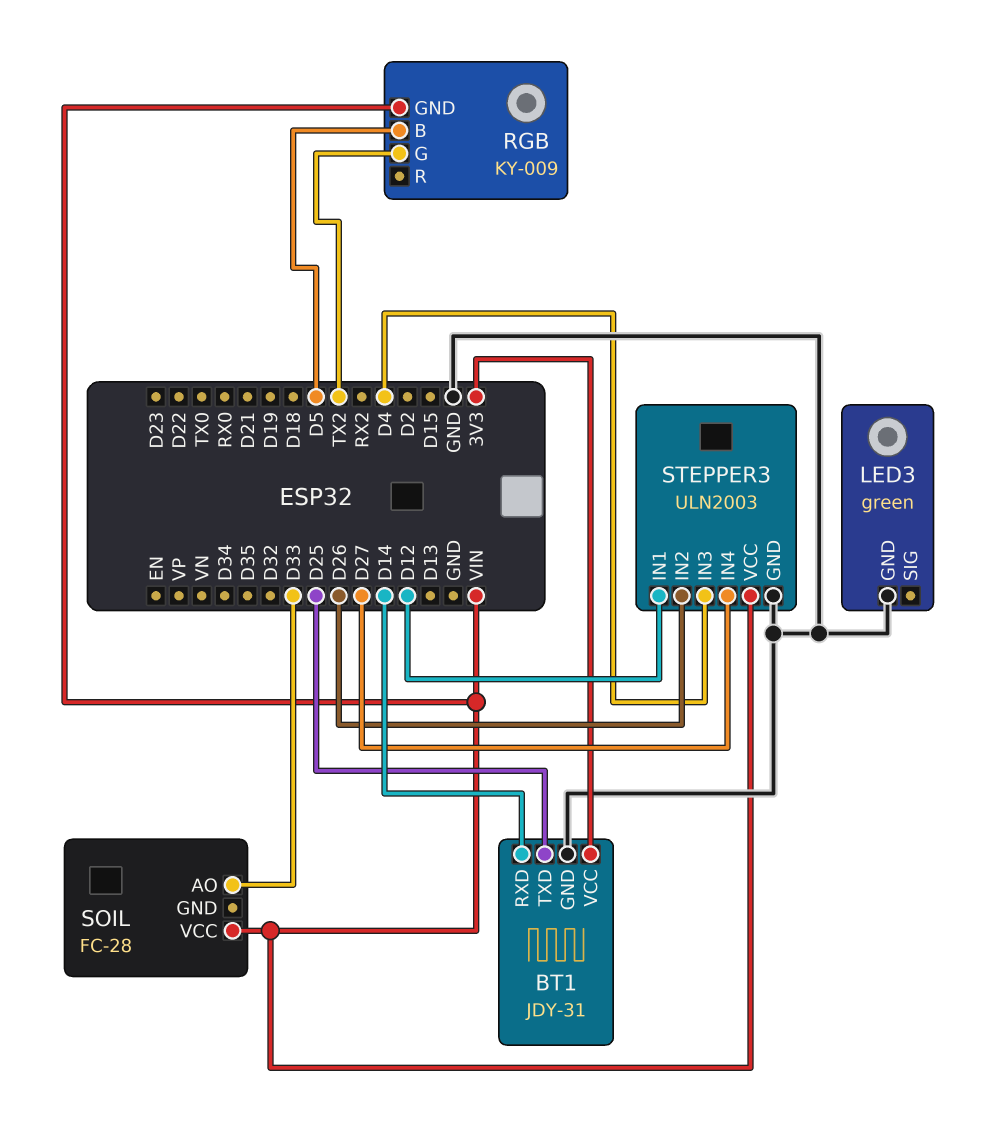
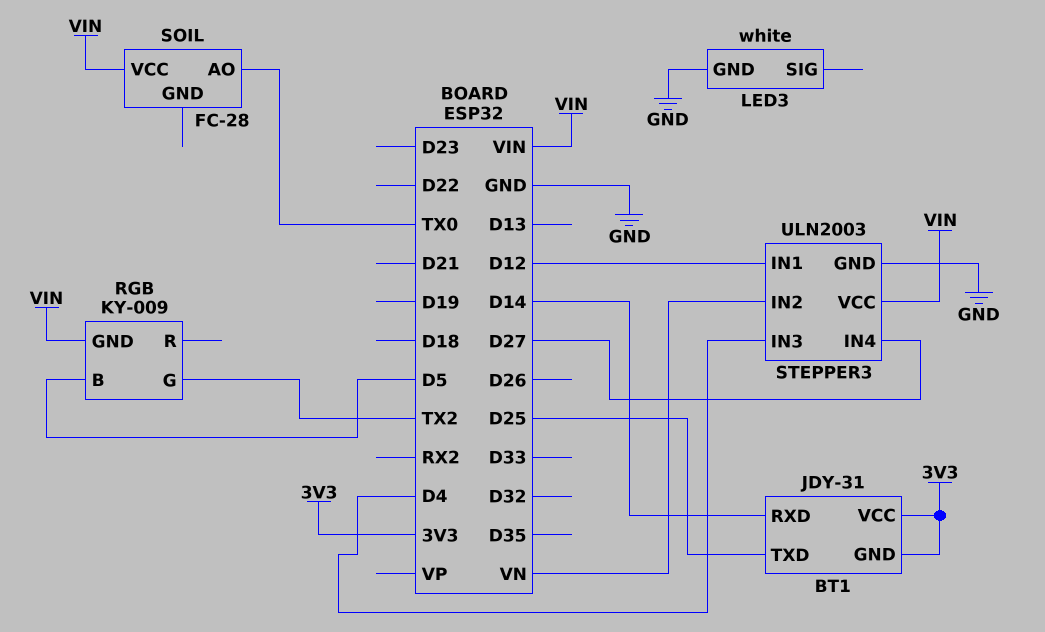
BT1 pin GND: GND -> 3V3
LED3: green -> white
SOIL pin AO: D33 -> TX0
STEPPER3 pin IN2: D26 -> VN

